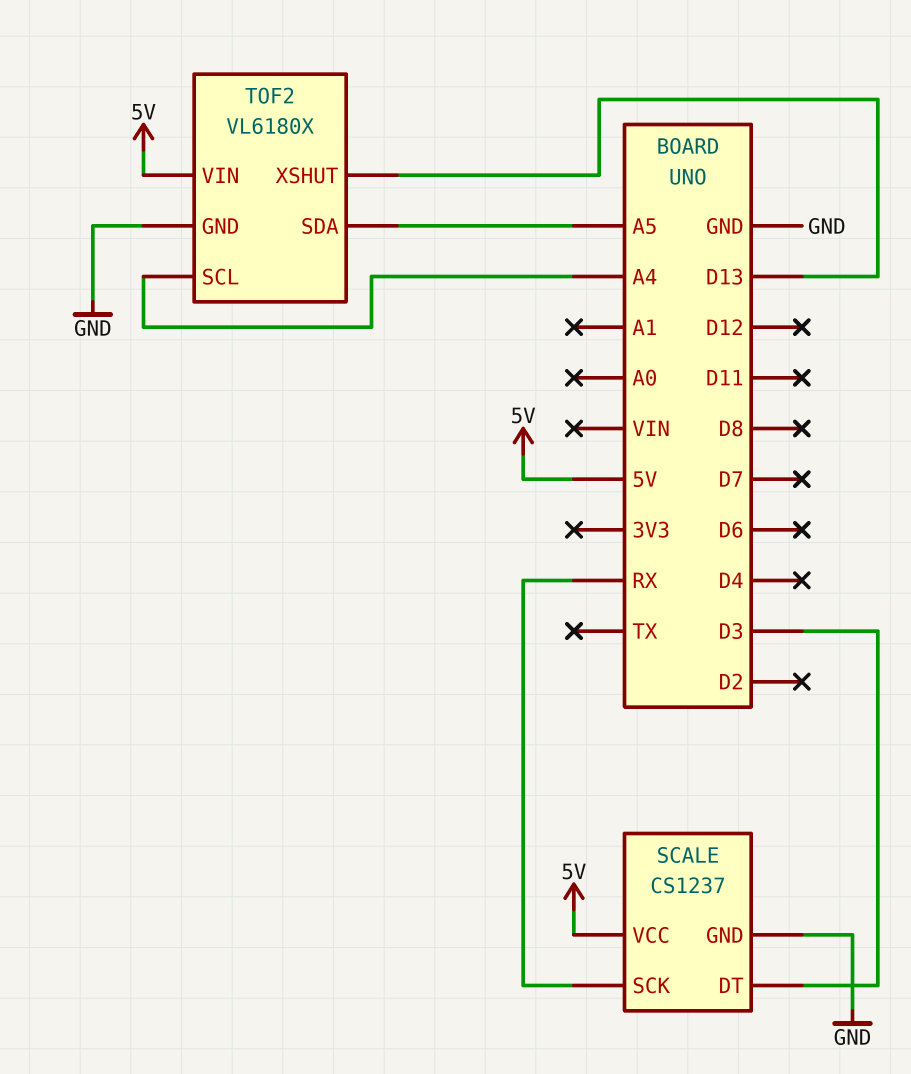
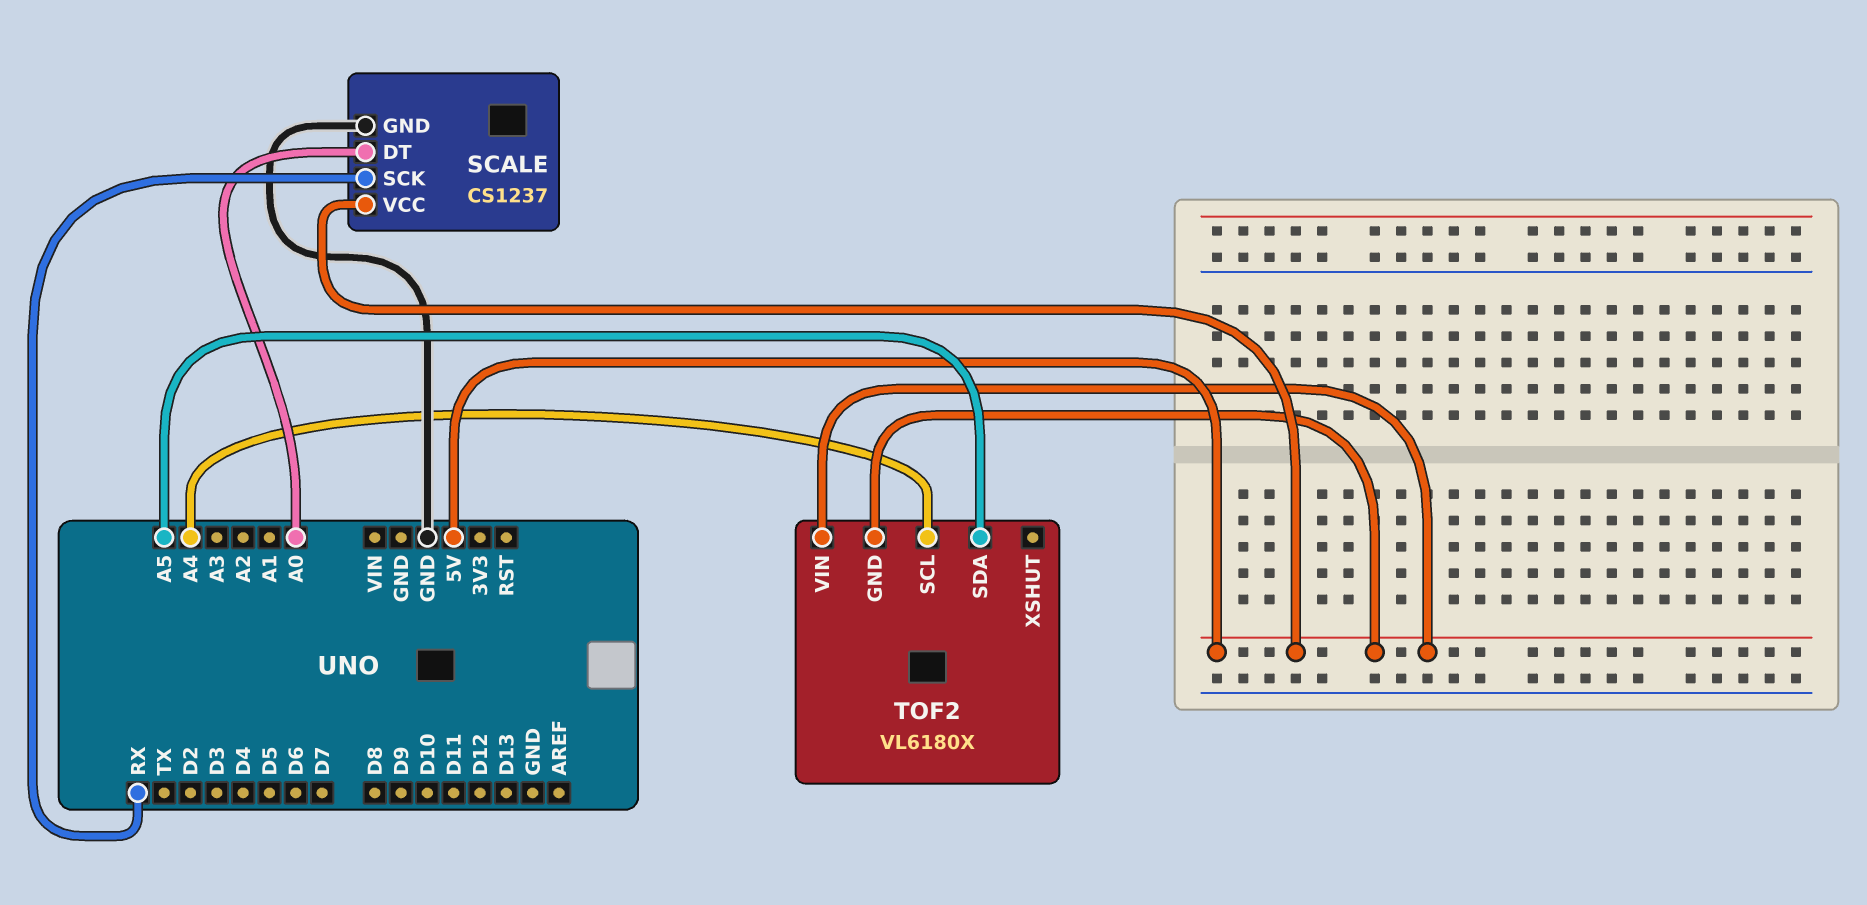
SCALE pin DT: D3 -> A0
TOF2 pin GND: GND -> 5V
TOF2 pin XSHUT: D13 -> none

